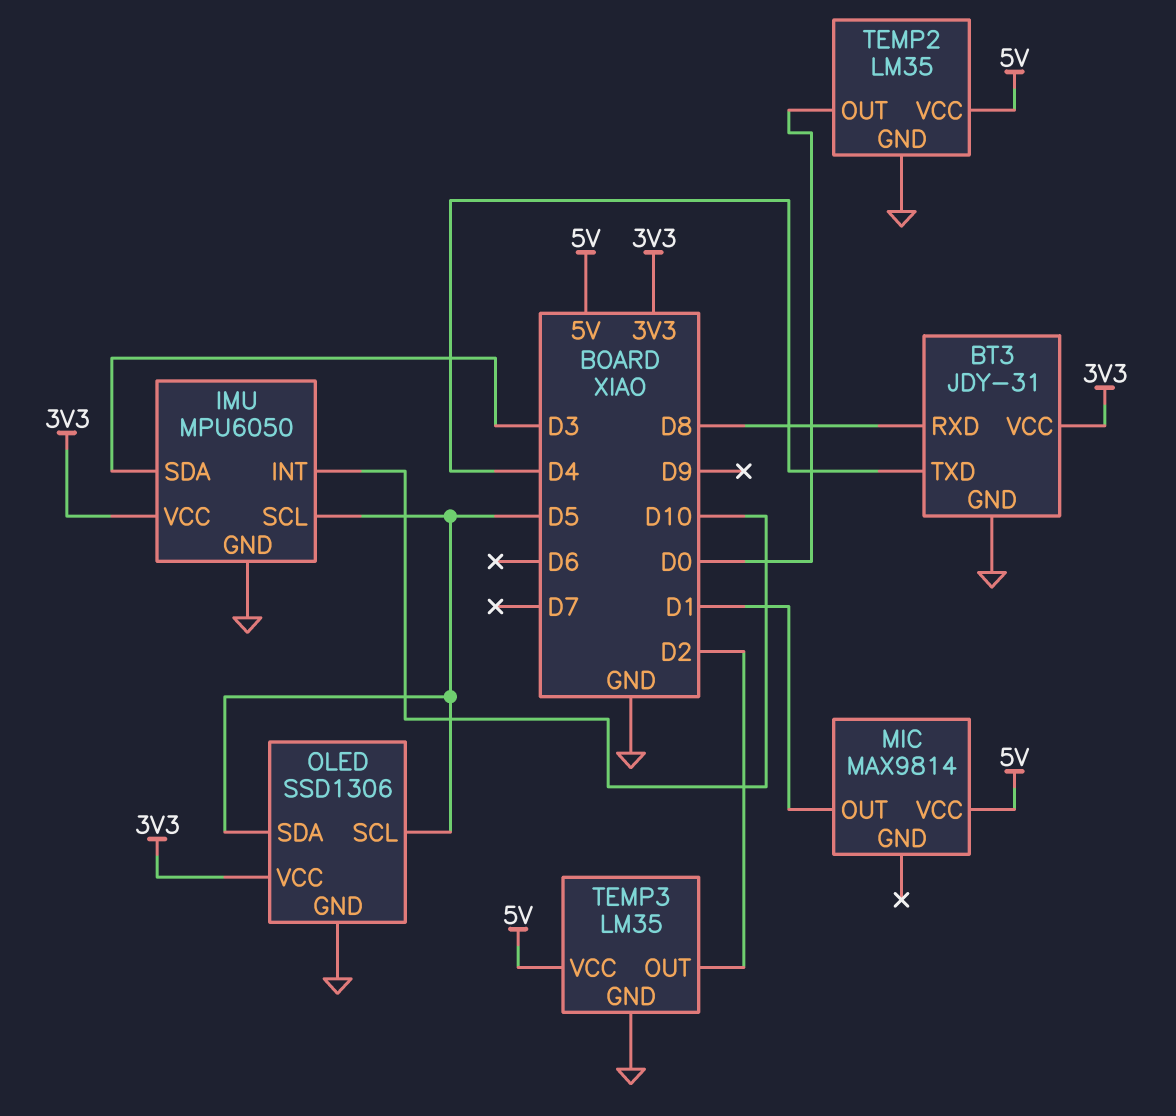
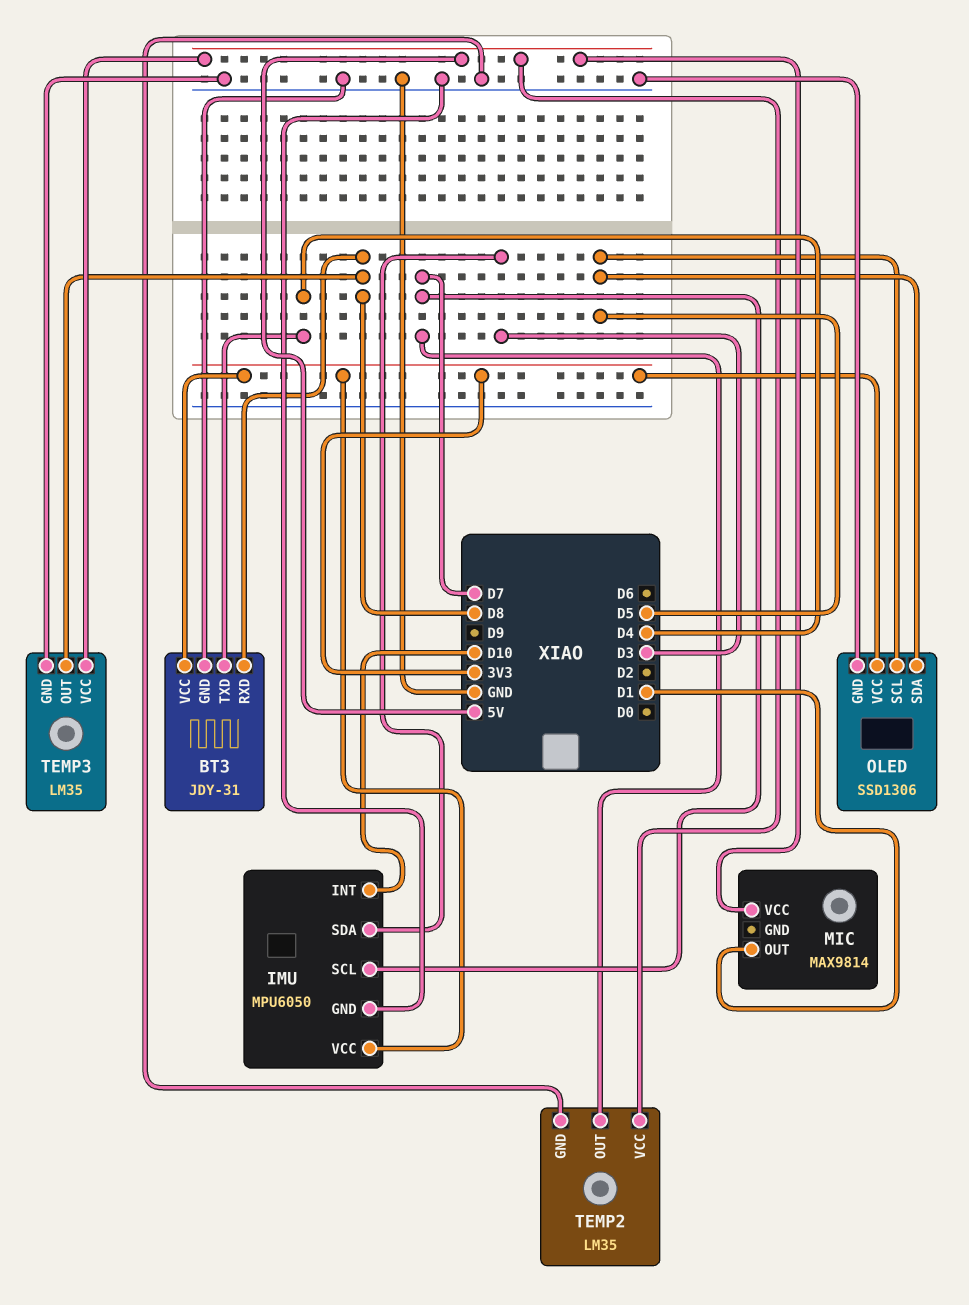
IMU pin SCL: D5 -> D7
TEMP2 pin OUT: D0 -> D7
TEMP3 pin OUT: D2 -> D8

